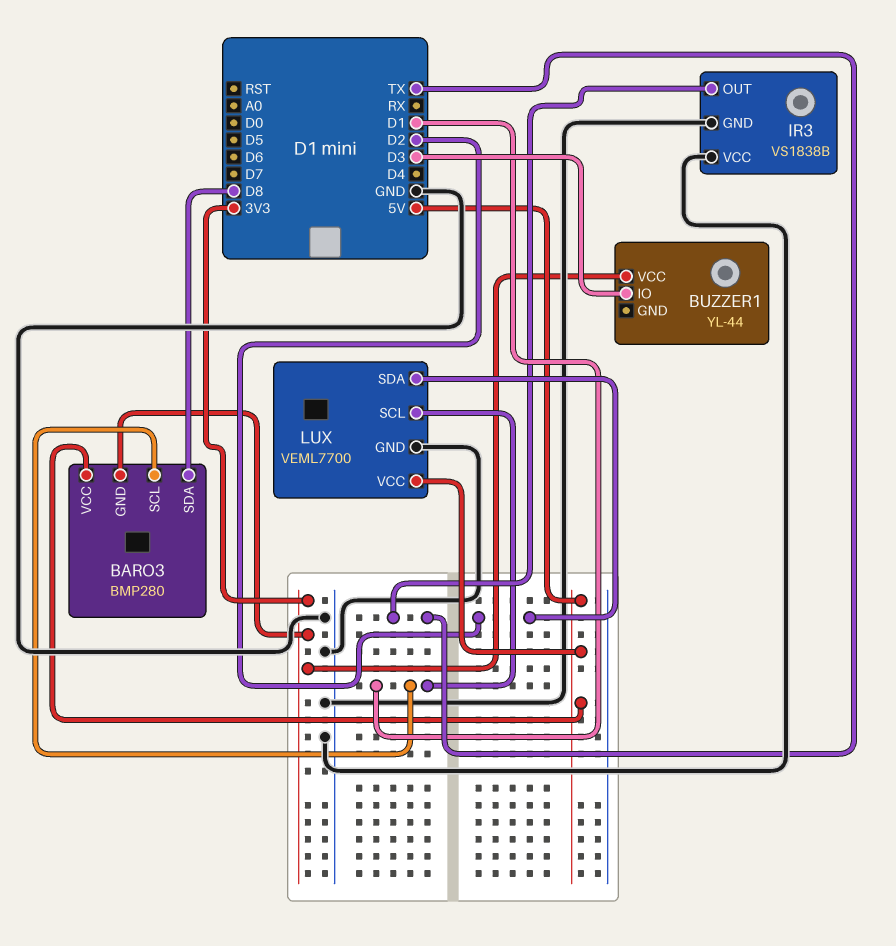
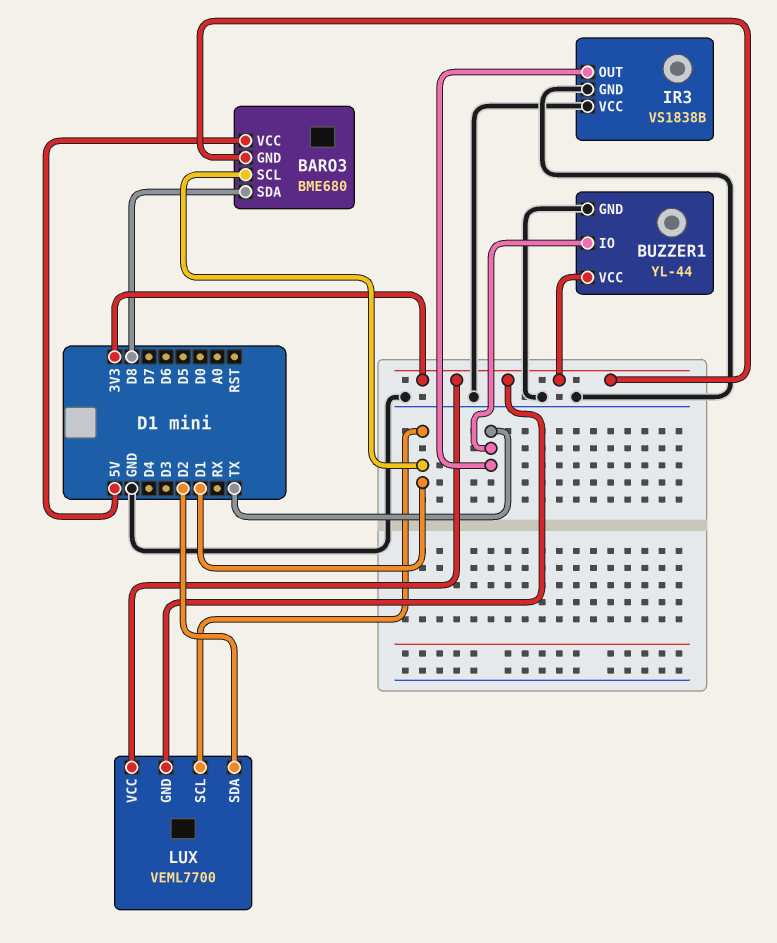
BARO3: BMP280 -> BME680
BUZZER1 pin GND: none -> GND
BUZZER1 pin IO: D3 -> TX
LUX pin GND: GND -> 3V3
LUX pin VCC: 5V -> 3V3

